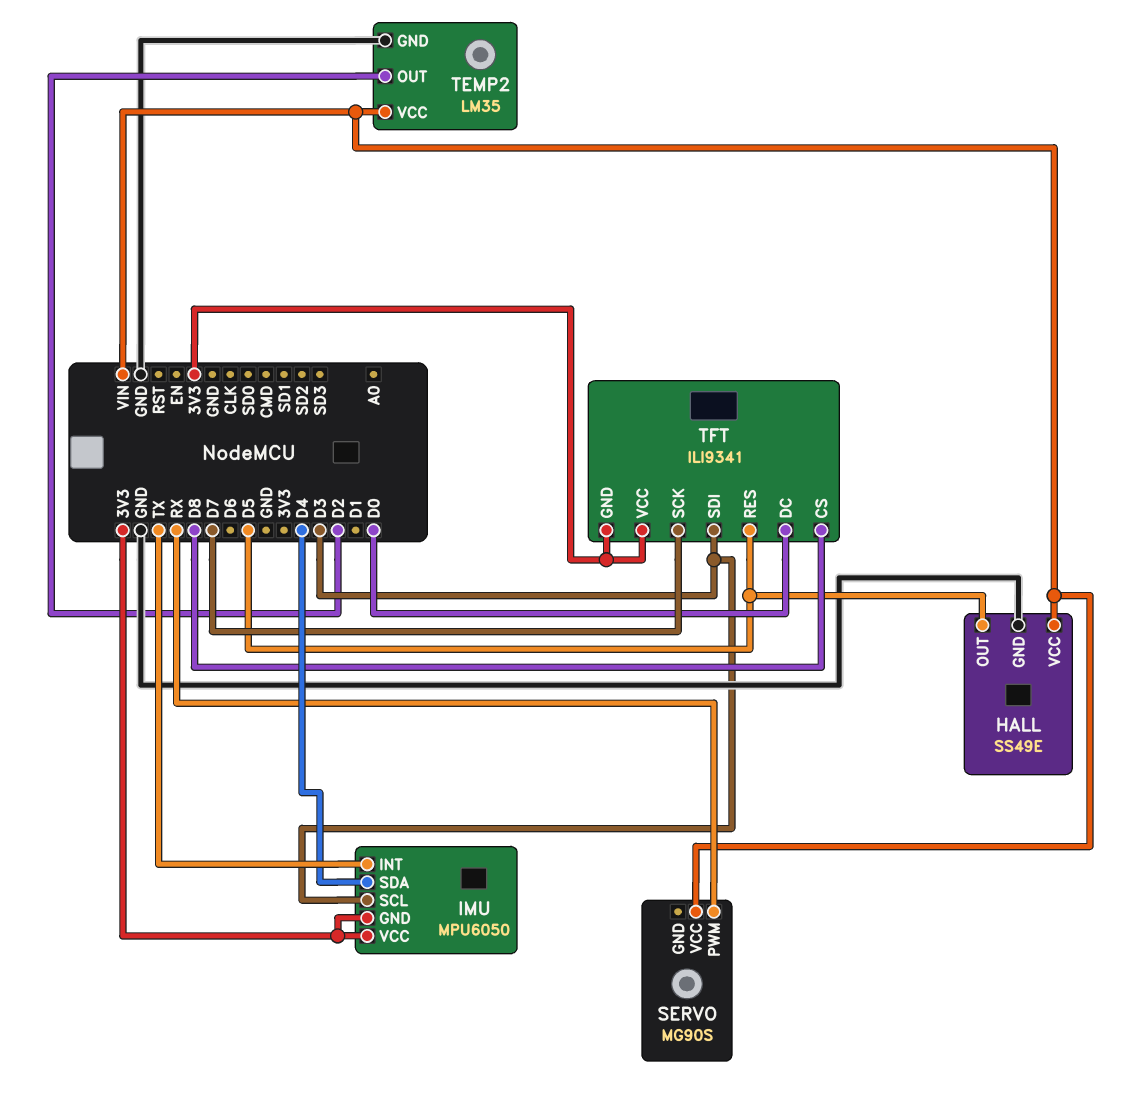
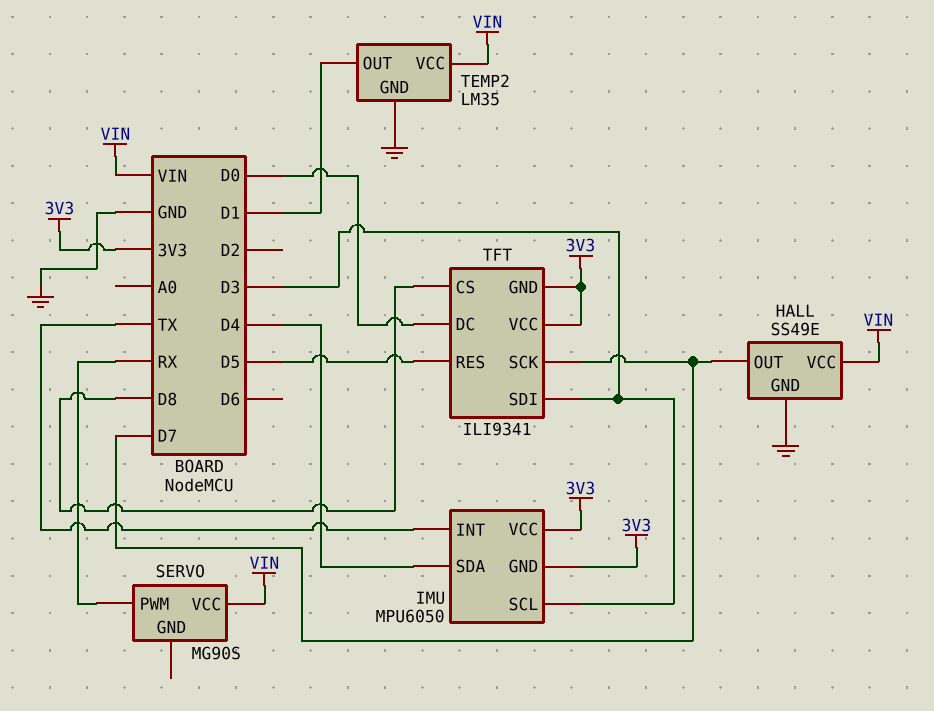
HALL pin OUT: D5 -> D7
TEMP2 pin OUT: D2 -> D1

